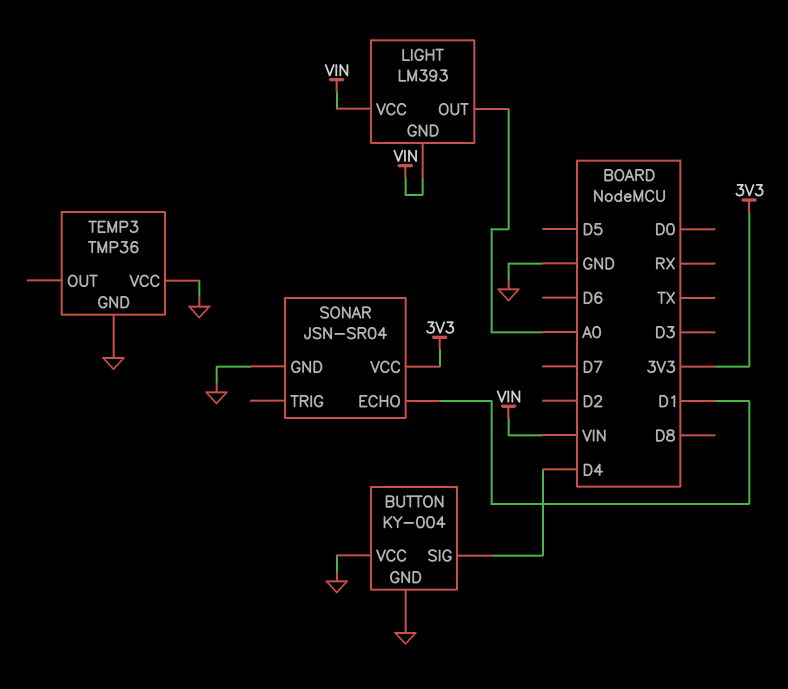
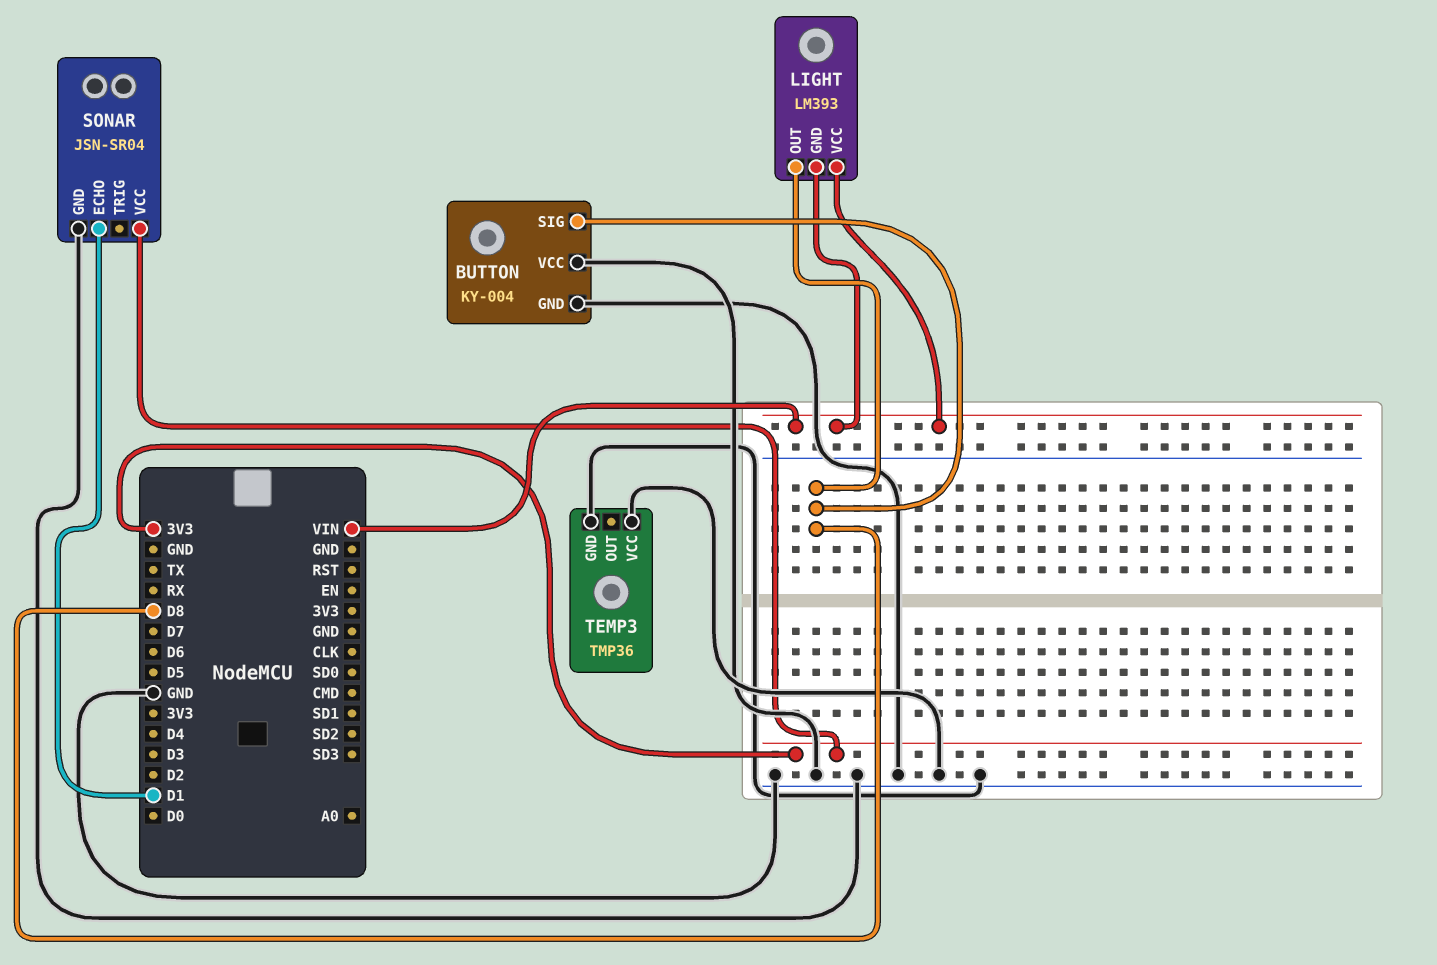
BUTTON pin SIG: D4 -> D8
LIGHT pin OUT: A0 -> D8

